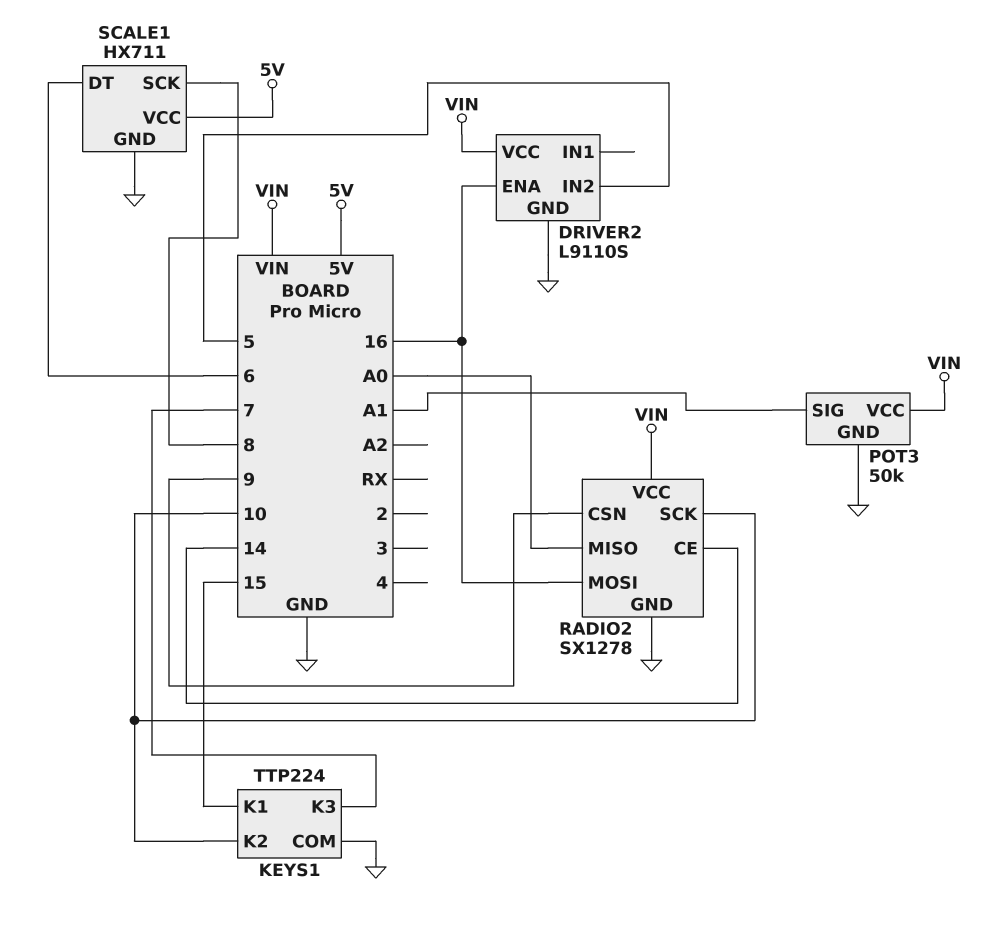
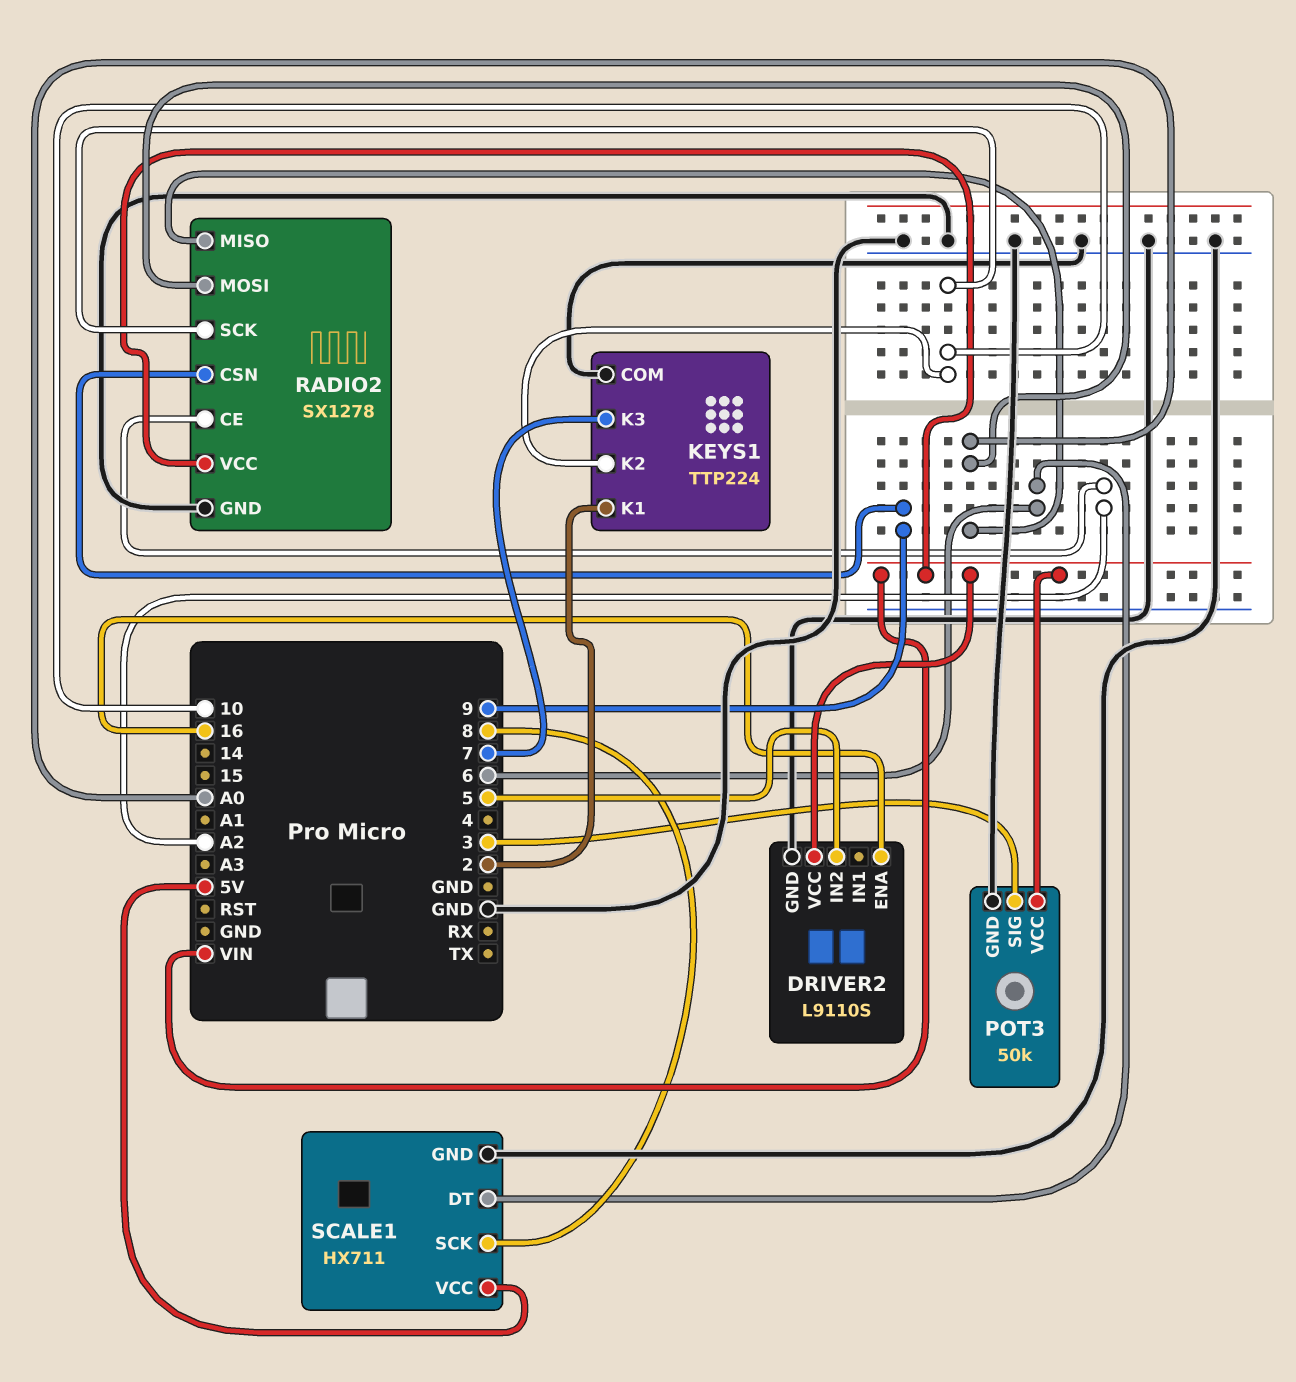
KEYS1 pin K1: 15 -> 2
POT3 pin SIG: A1 -> 3
RADIO2 pin CE: 14 -> A2
RADIO2 pin MOSI: 16 -> A0

